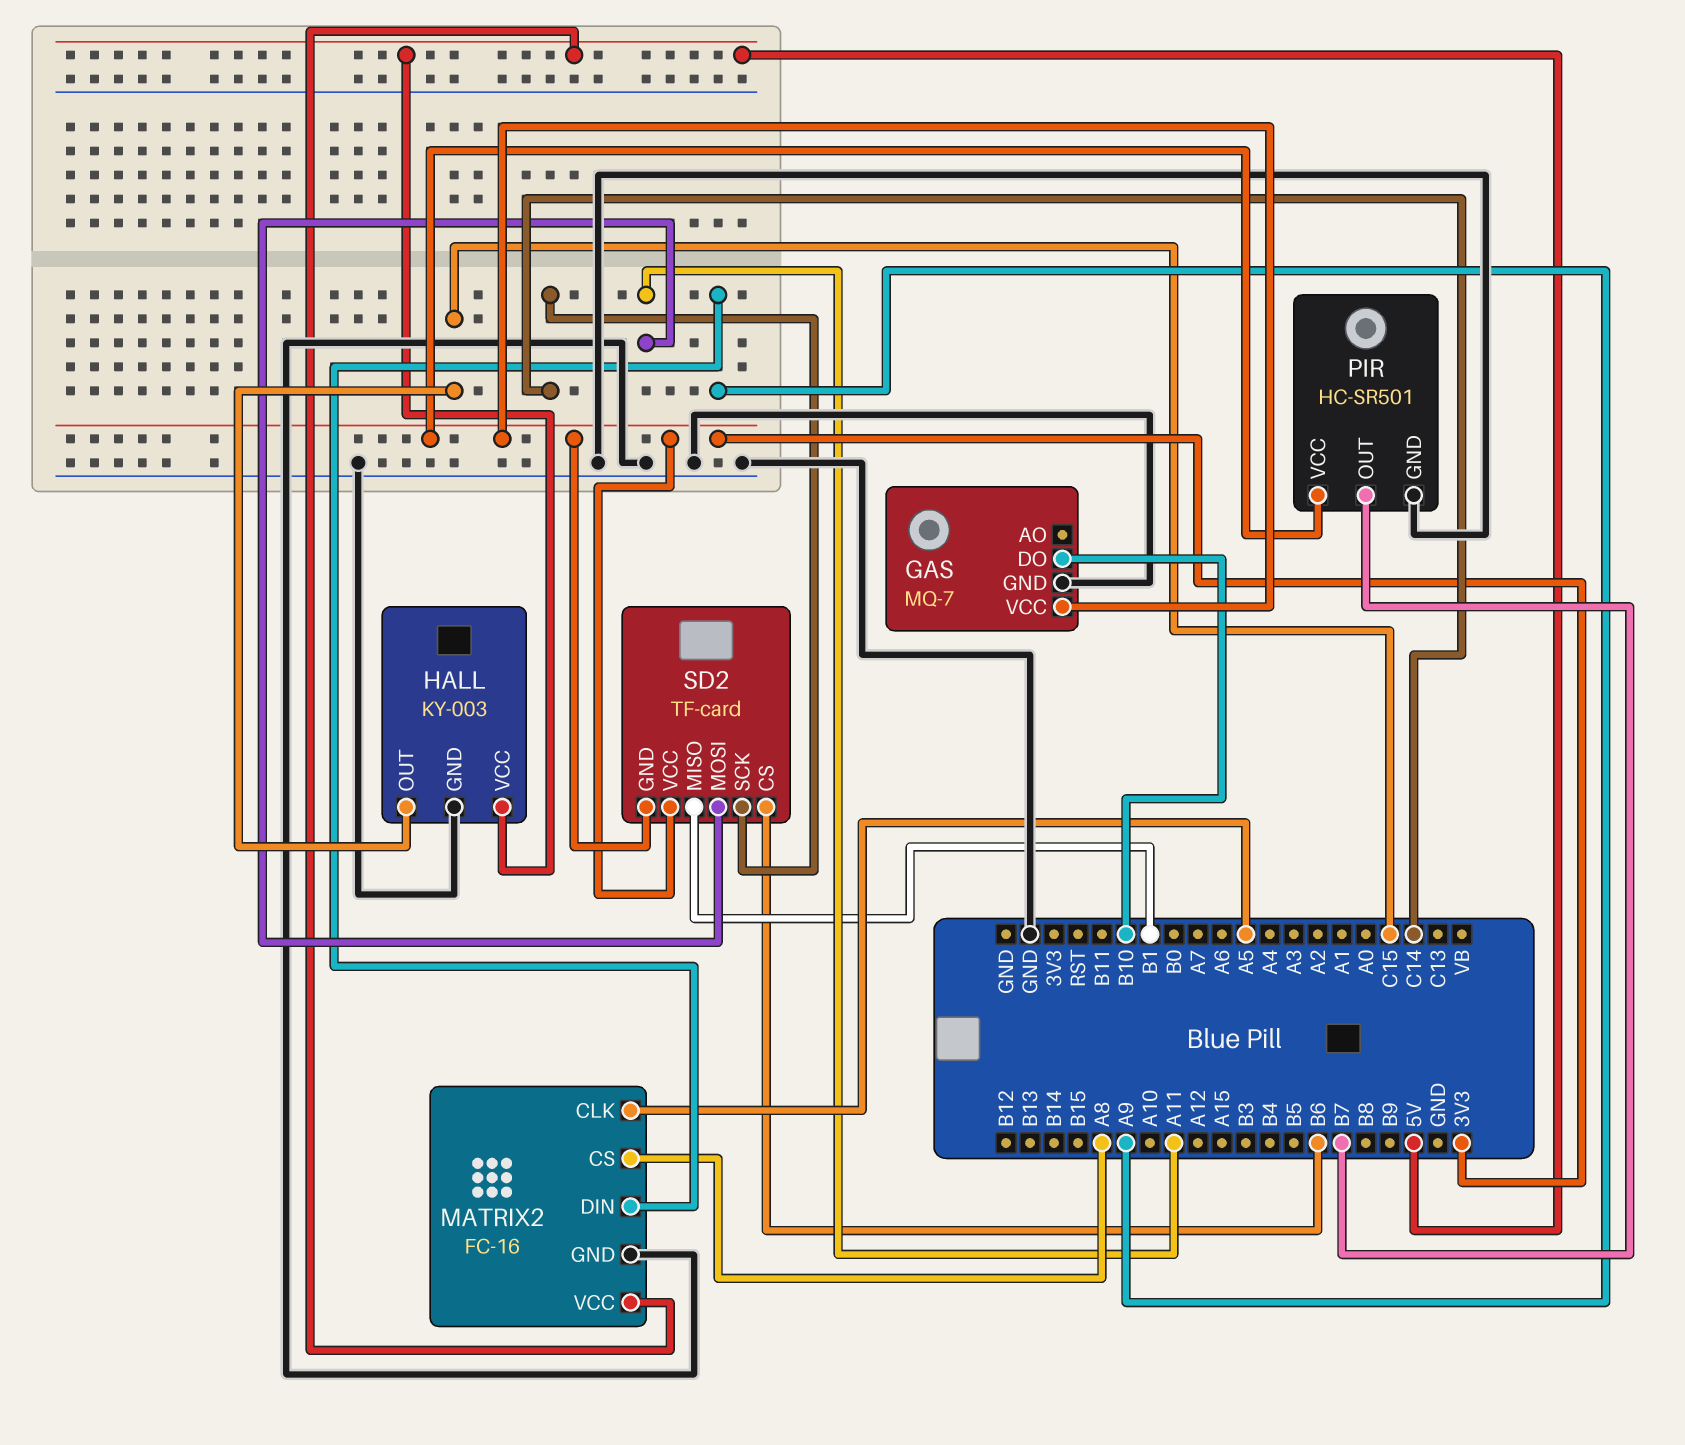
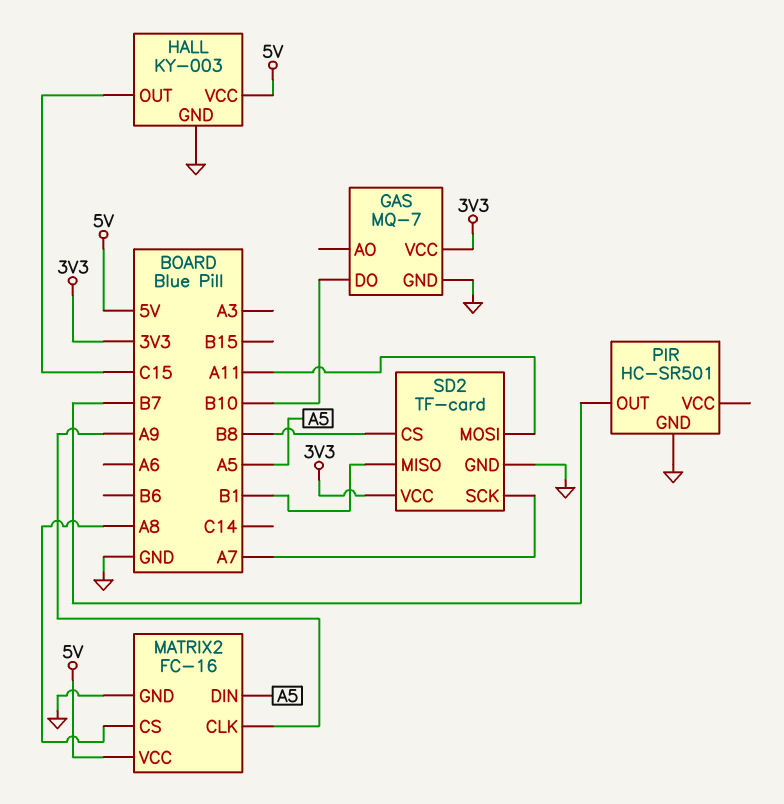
MATRIX2 pin CLK: A5 -> A9
MATRIX2 pin DIN: A9 -> A5
PIR pin VCC: 3V3 -> none
SD2 pin CS: B6 -> B8
SD2 pin GND: 3V3 -> GND
SD2 pin SCK: C14 -> A7

